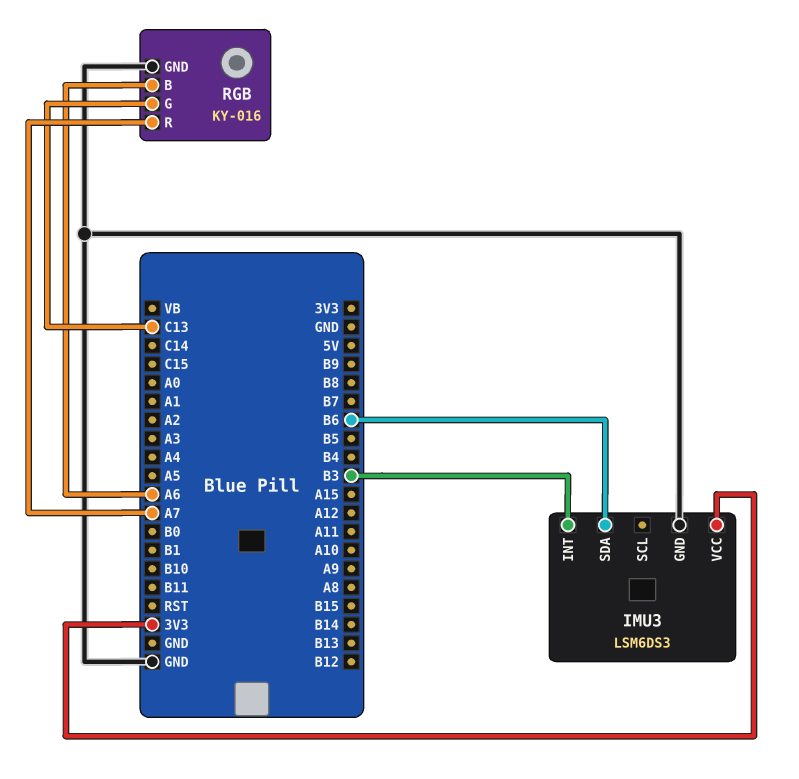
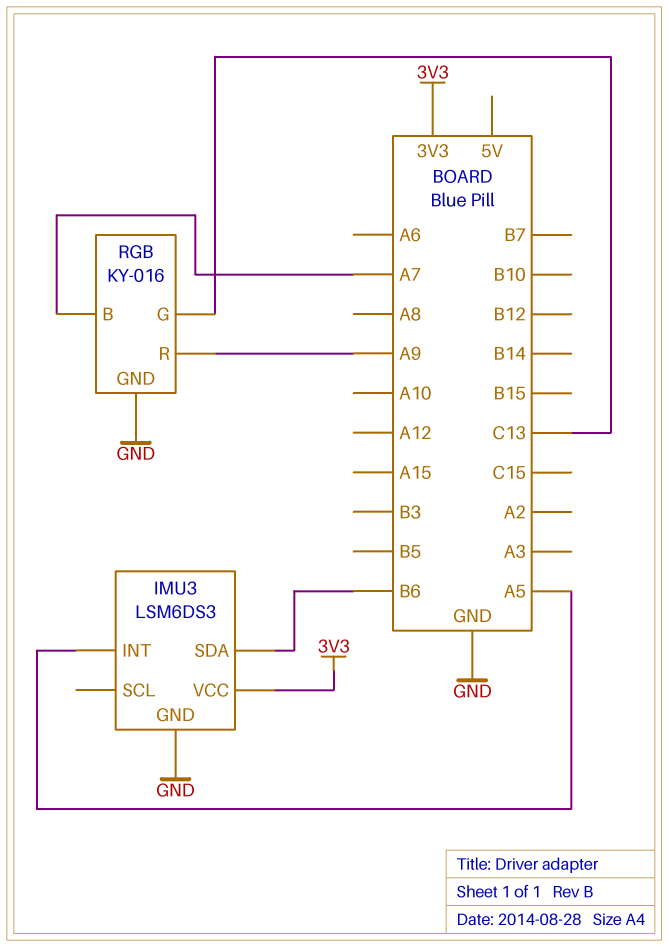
IMU3 pin INT: B3 -> A5
RGB pin B: A6 -> A7
RGB pin R: A7 -> A9

